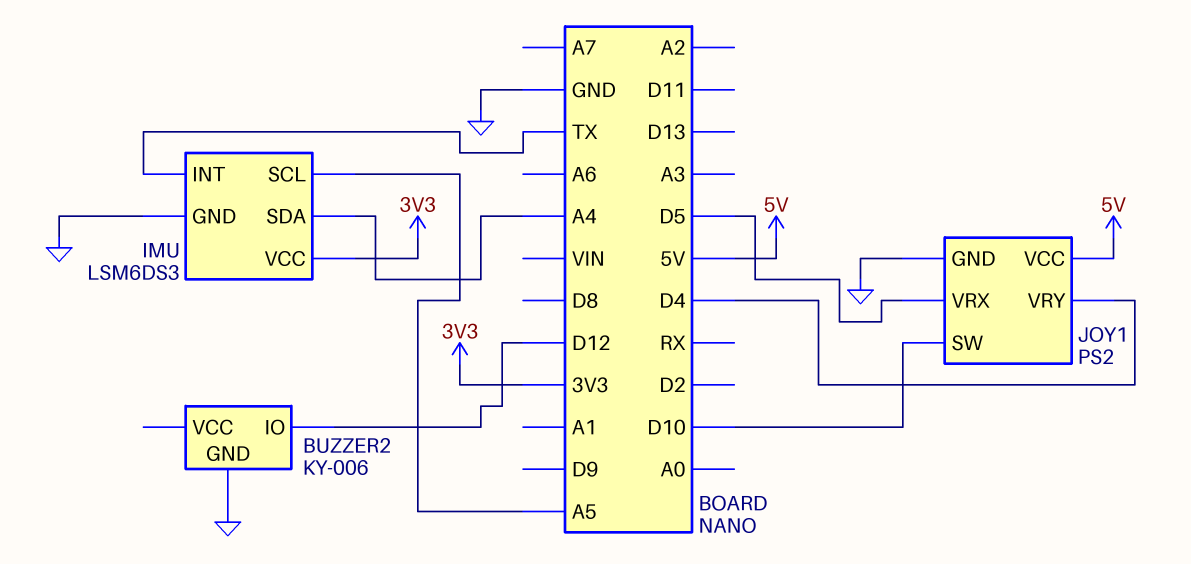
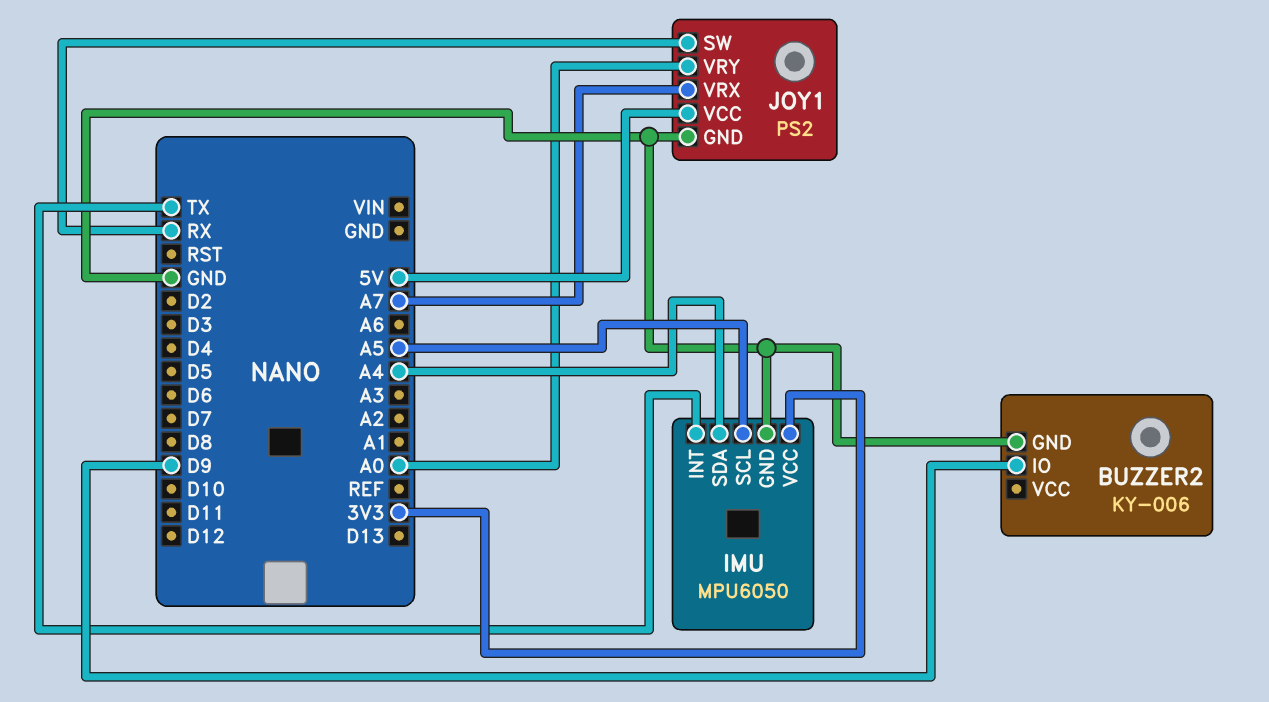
BUZZER2 pin IO: D12 -> D9
IMU: LSM6DS3 -> MPU6050
JOY1 pin SW: D10 -> RX
JOY1 pin VRX: D5 -> A7
JOY1 pin VRY: D4 -> A0

